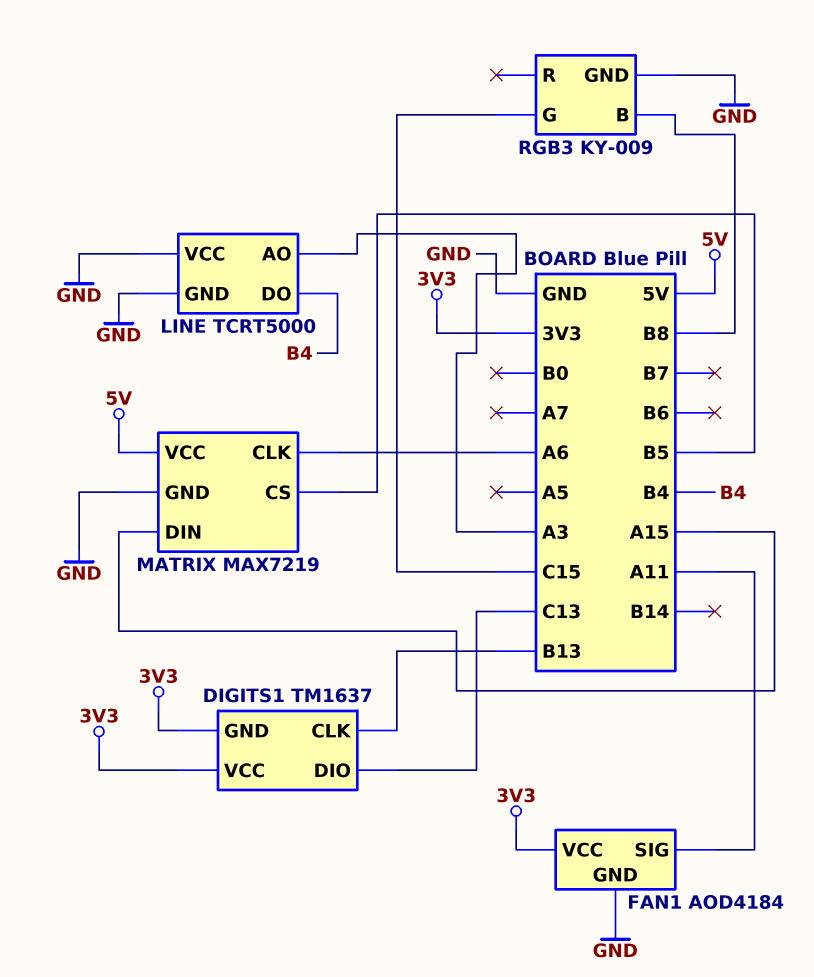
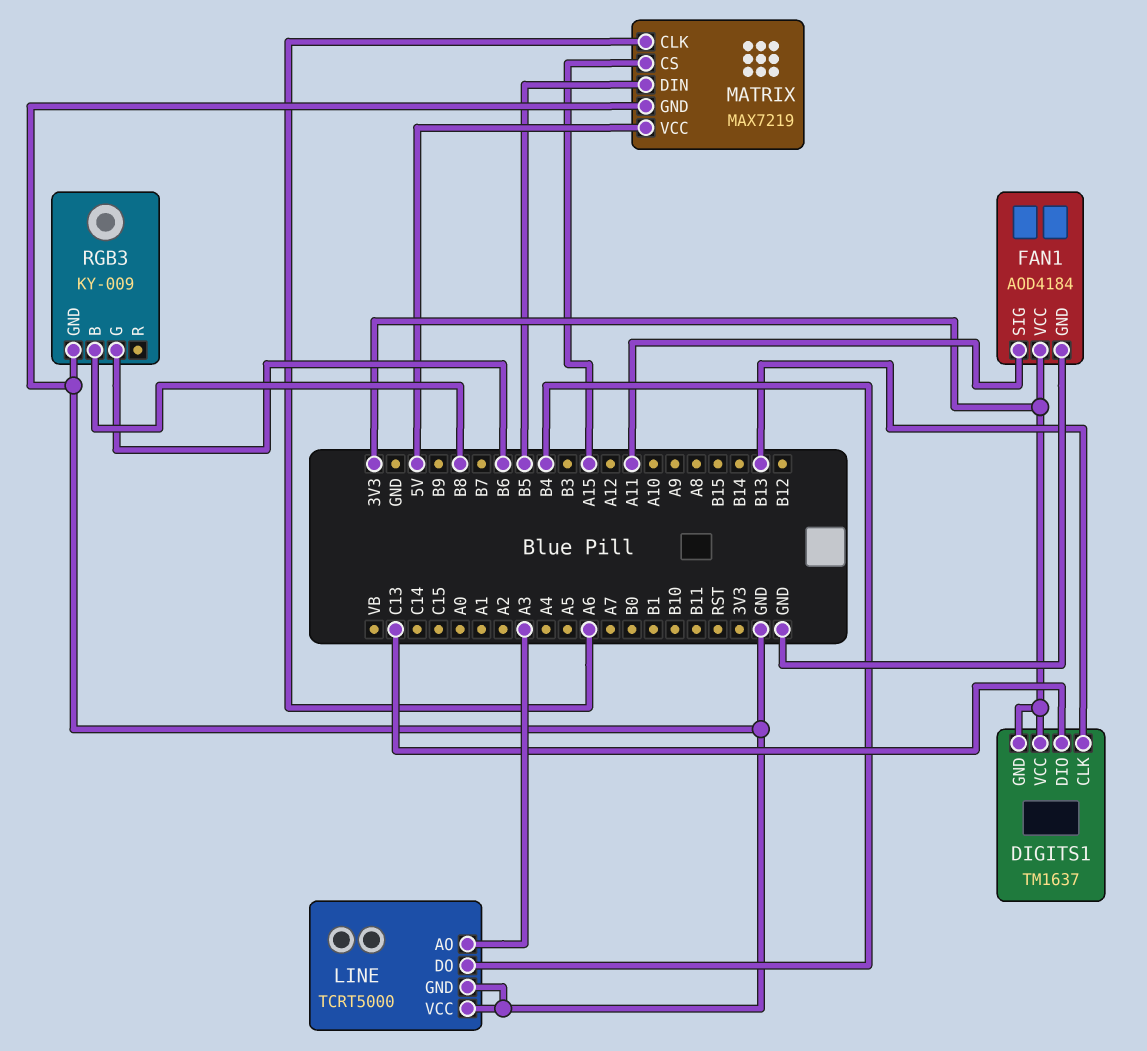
MATRIX pin CS: B5 -> A15
MATRIX pin DIN: A15 -> B5
RGB3 pin G: C15 -> B6

